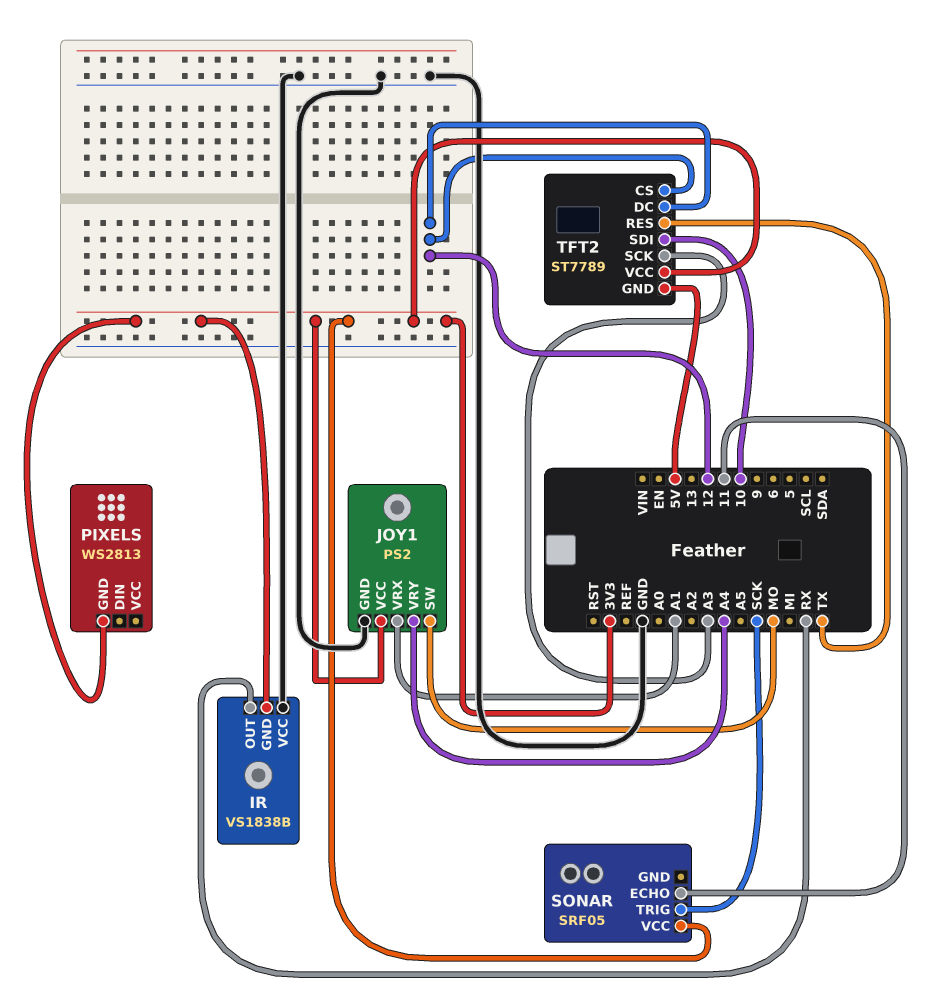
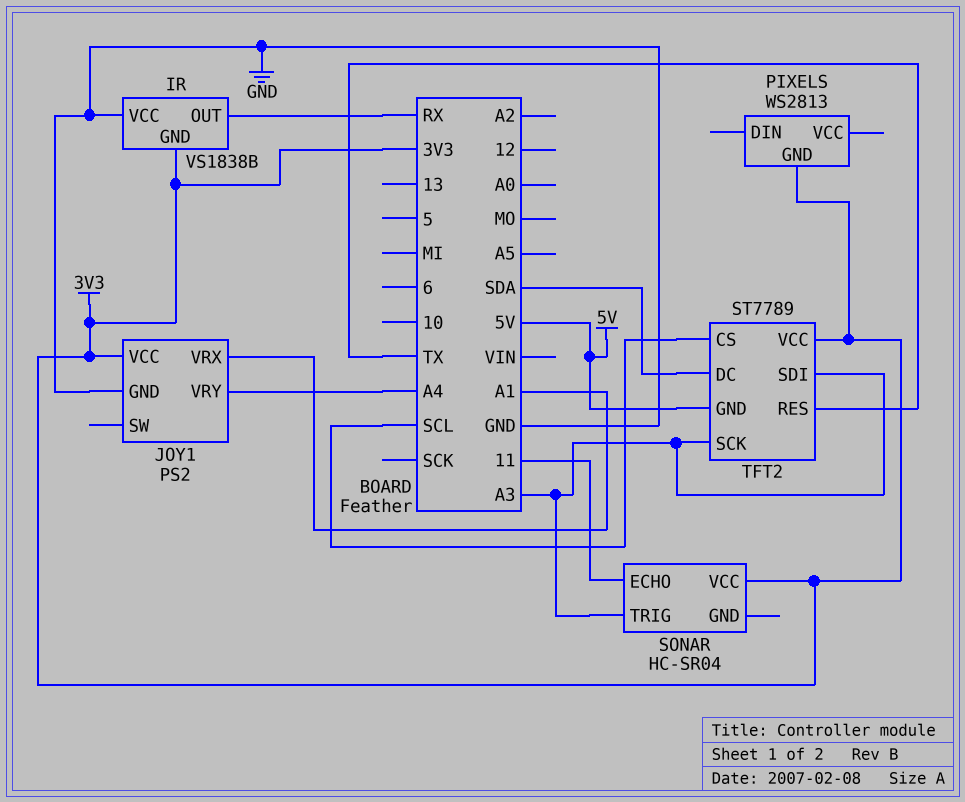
JOY1 pin SW: MO -> none
SONAR: SRF05 -> HC-SR04
SONAR pin TRIG: SCK -> A3
TFT2 pin CS: 12 -> SCL
TFT2 pin DC: 12 -> SDA
TFT2 pin SDI: 10 -> A3

